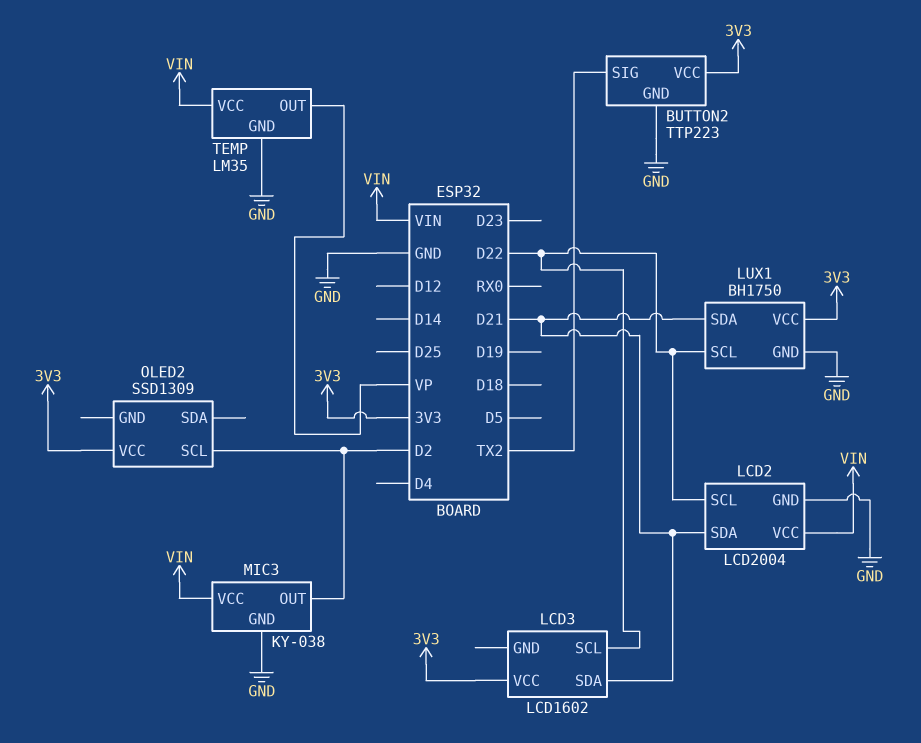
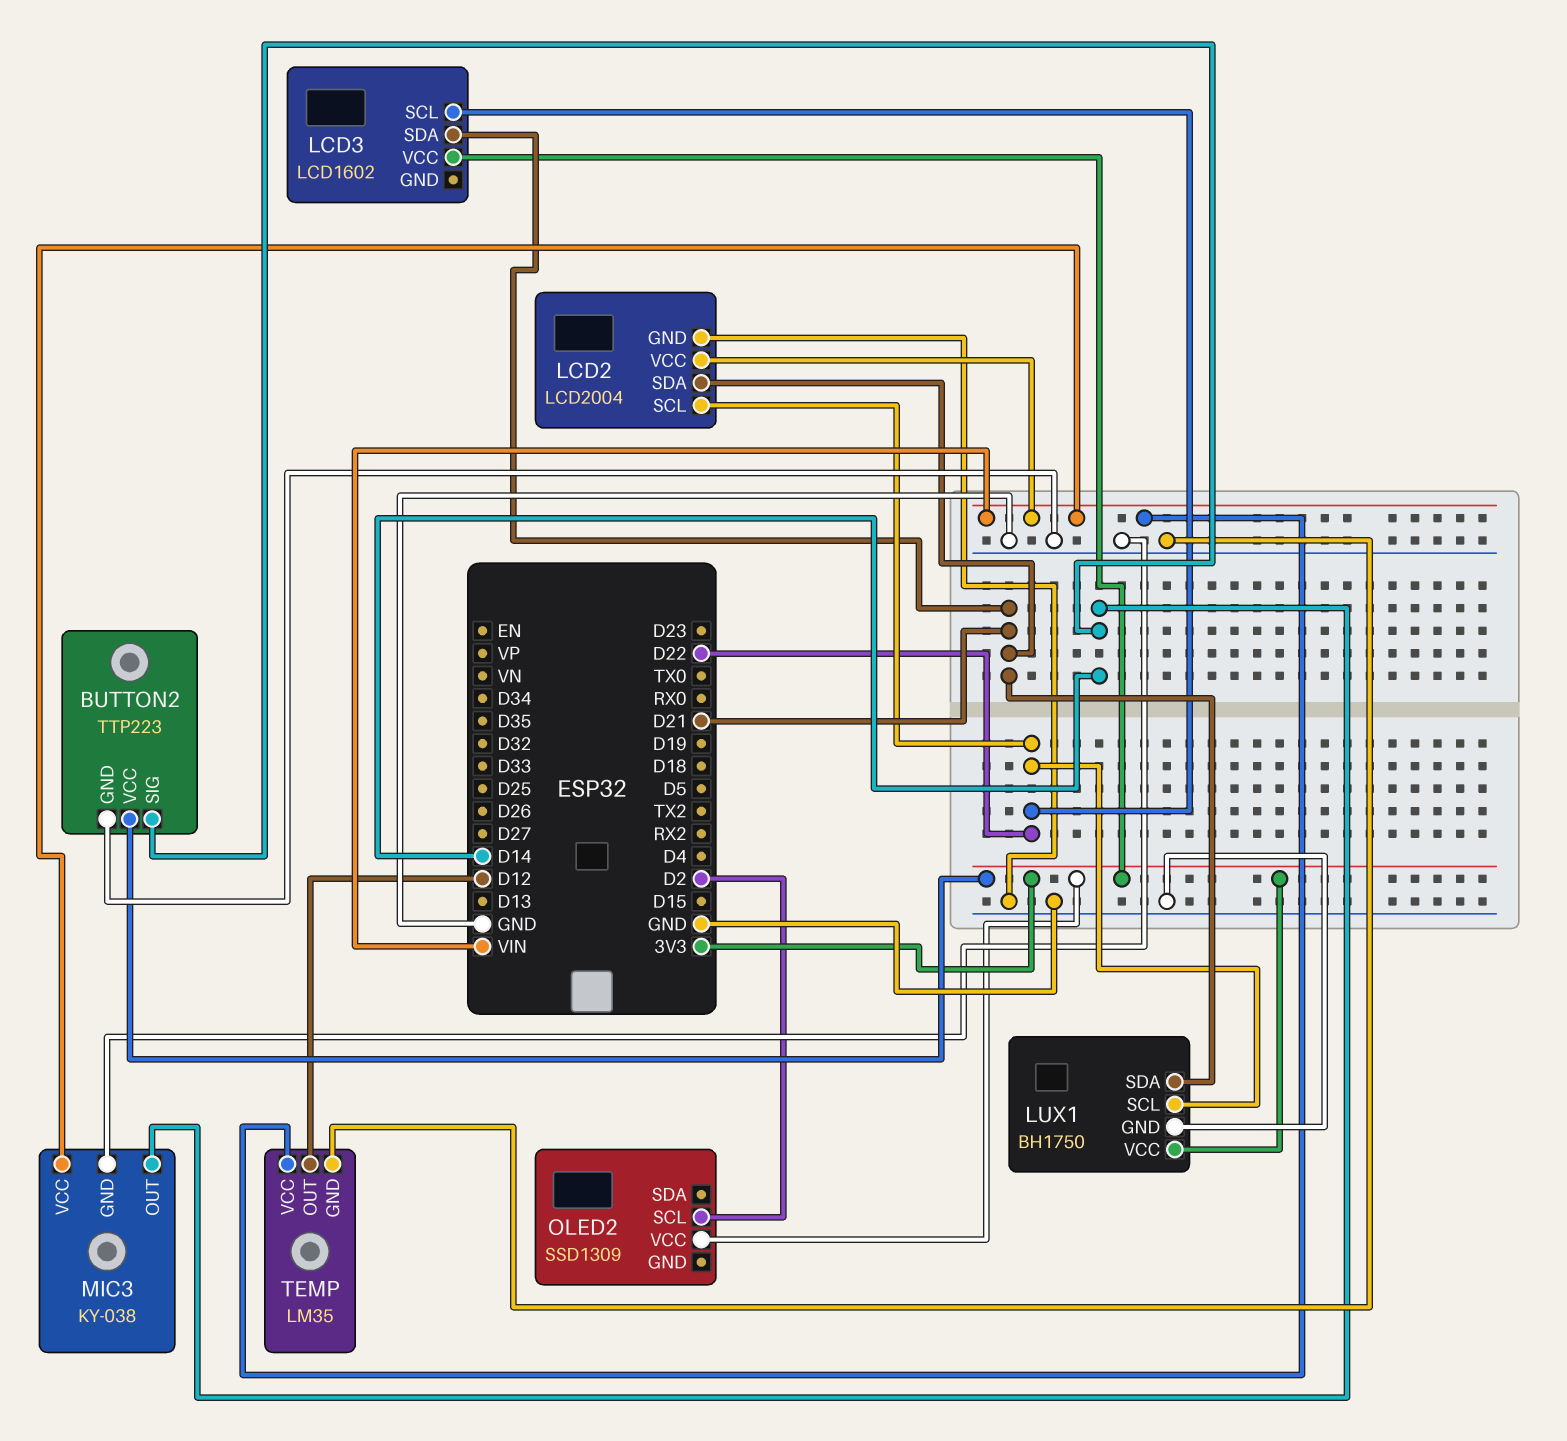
BUTTON2 pin SIG: TX2 -> D14
MIC3 pin OUT: D2 -> D14
TEMP pin OUT: VP -> D12

